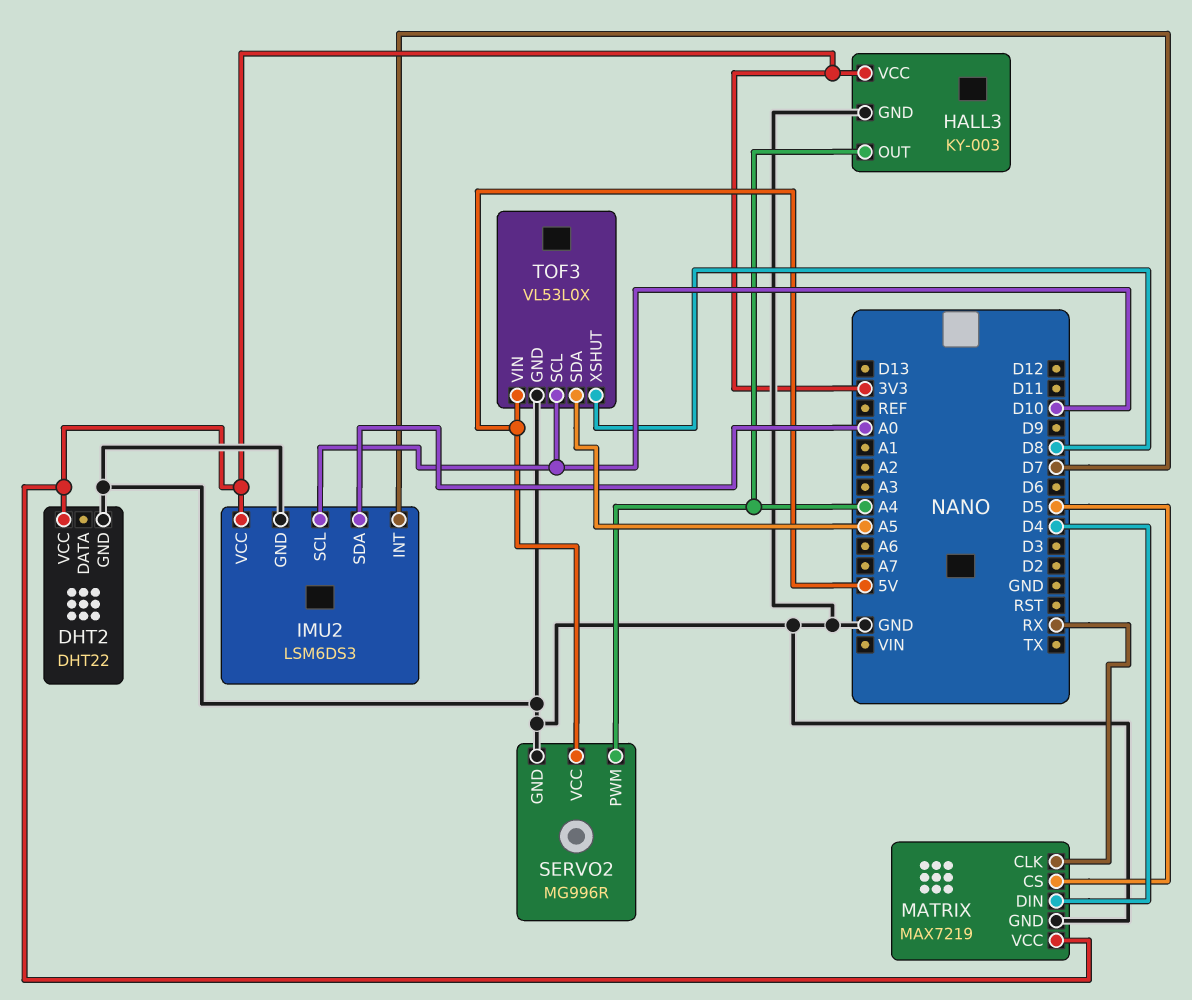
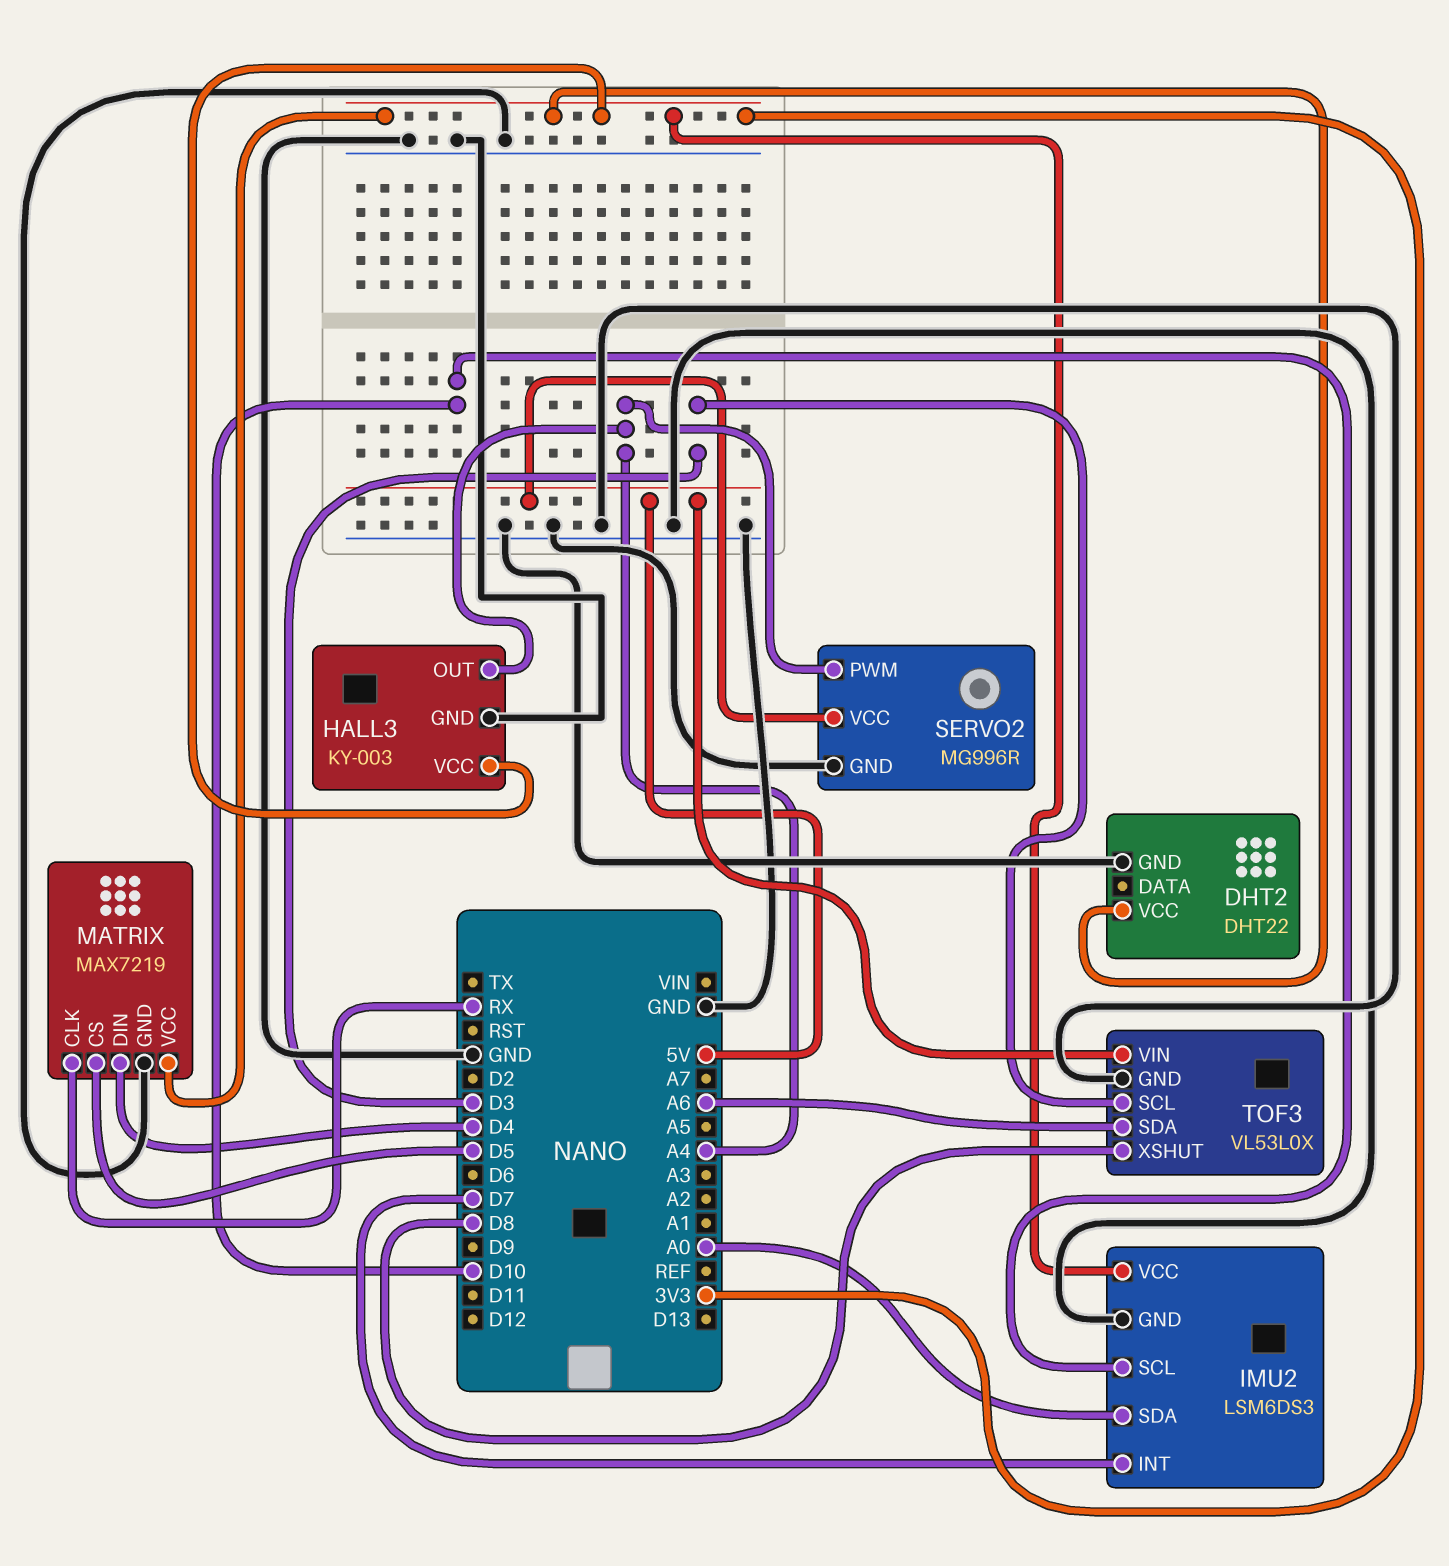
TOF3 pin SCL: D10 -> D3
TOF3 pin SDA: A5 -> A6

